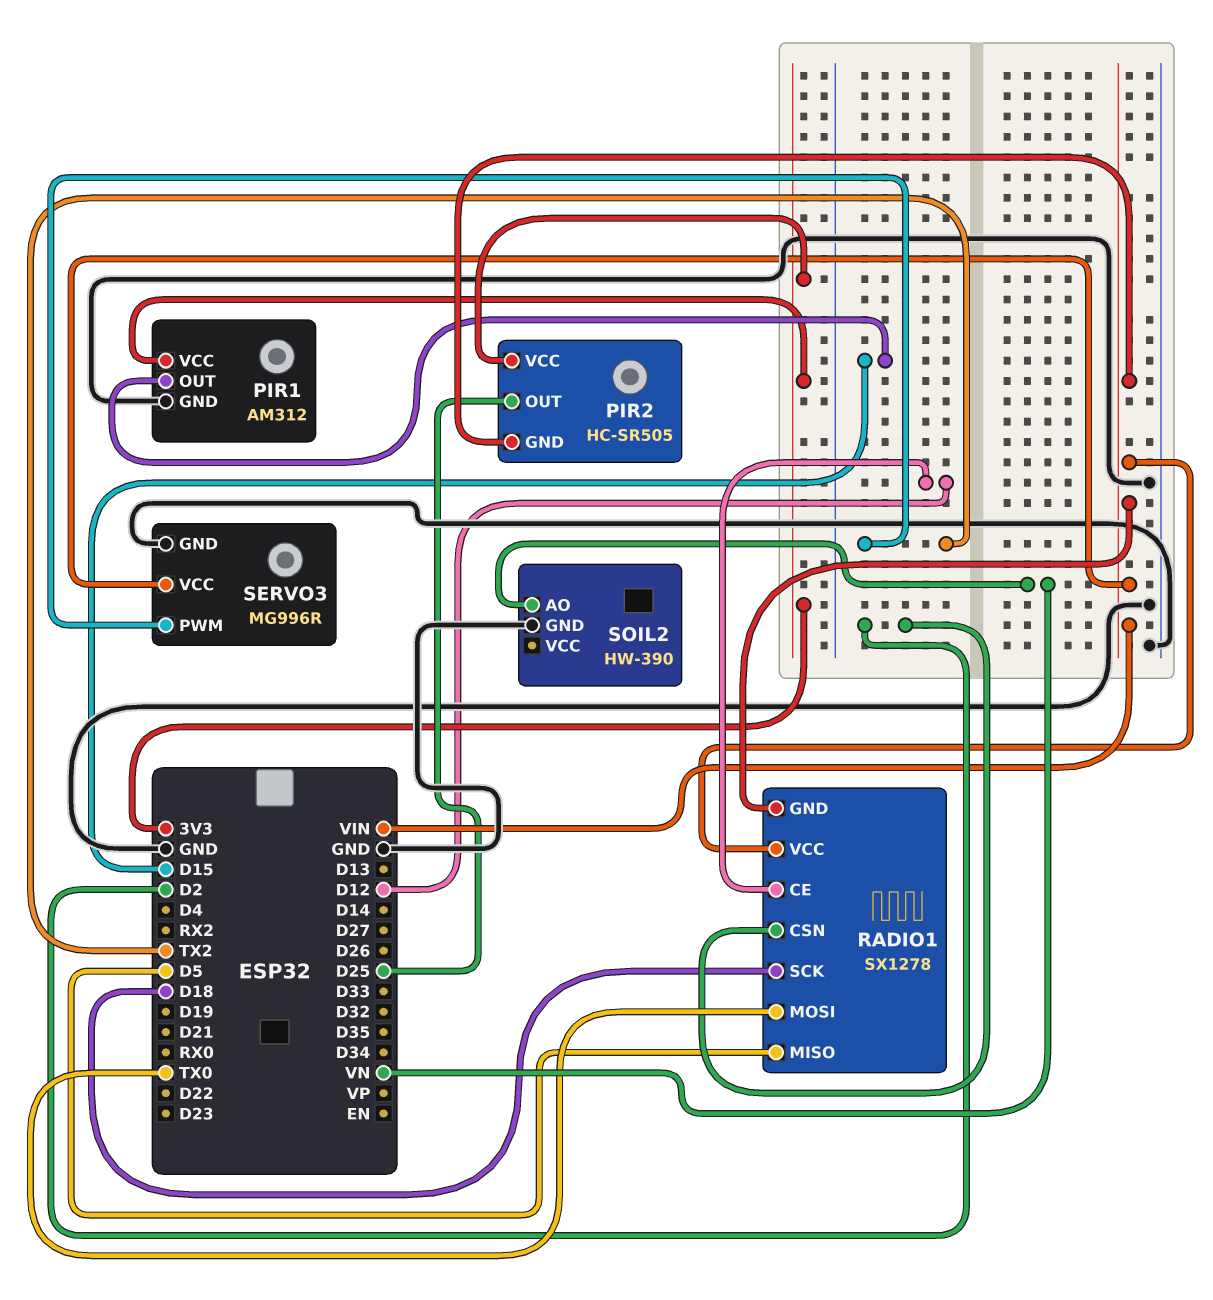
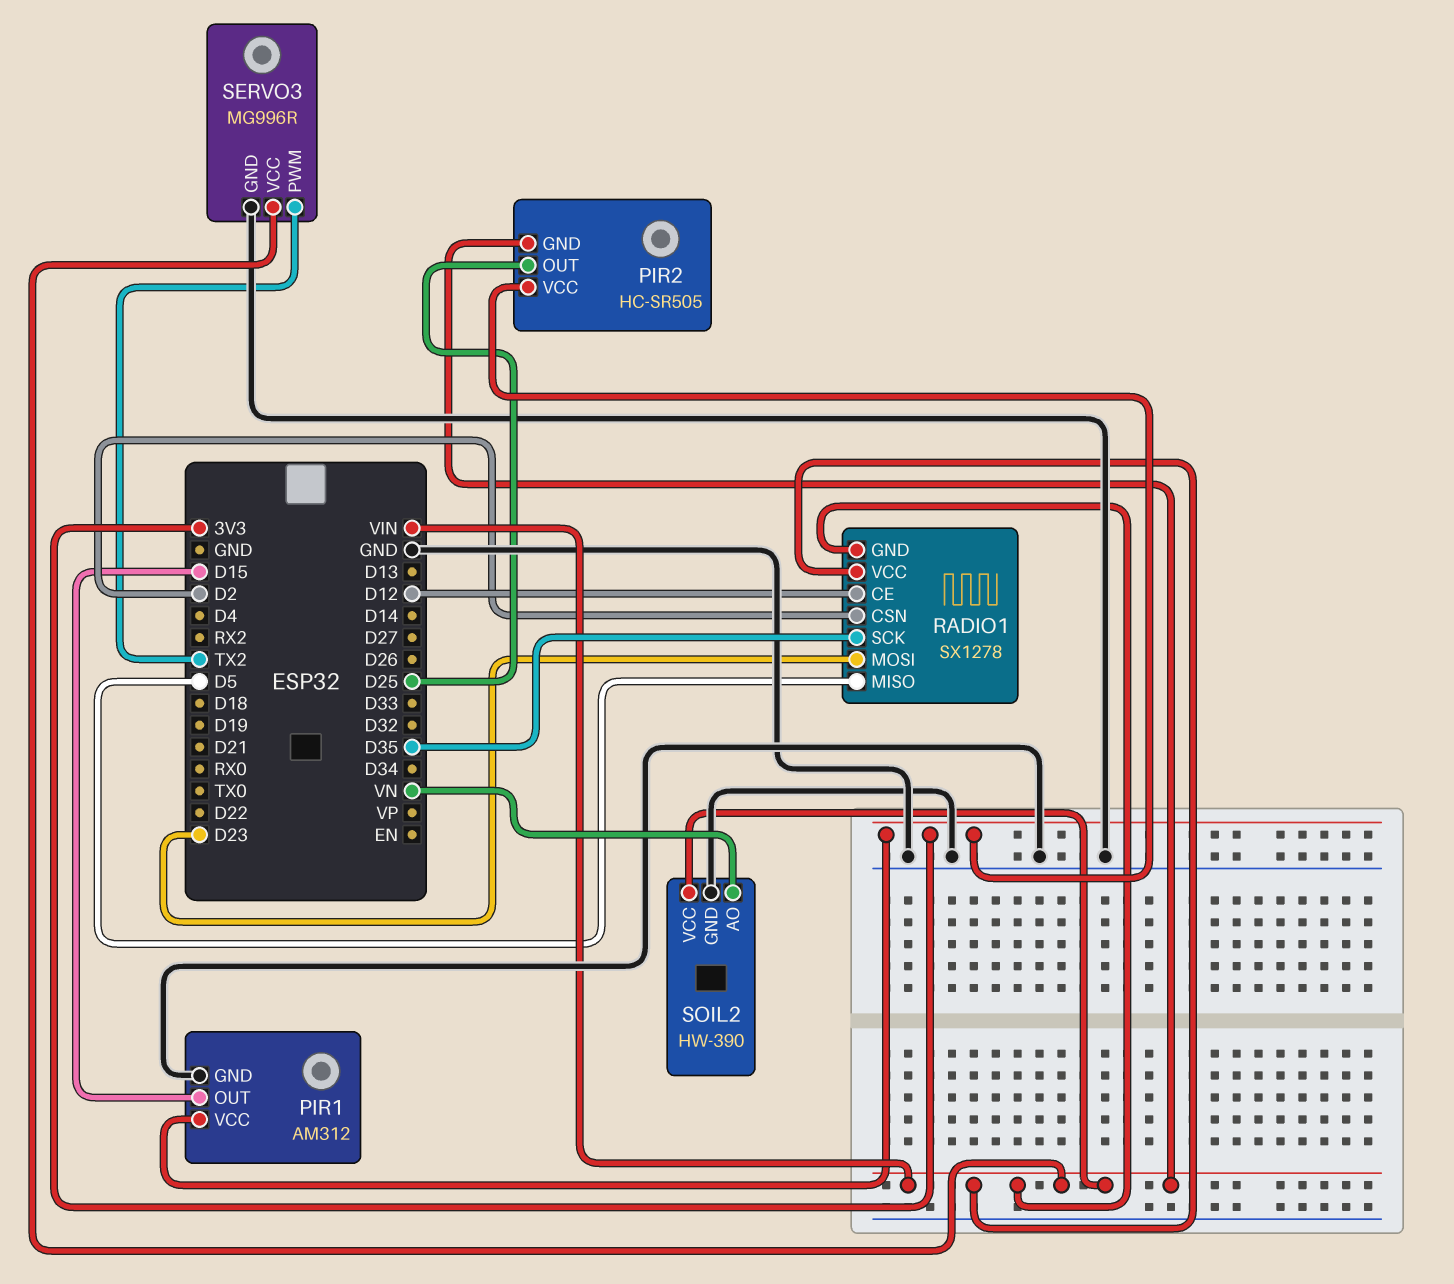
RADIO1 pin MOSI: TX0 -> D23
RADIO1 pin SCK: D18 -> D35
SOIL2 pin VCC: none -> VIN

